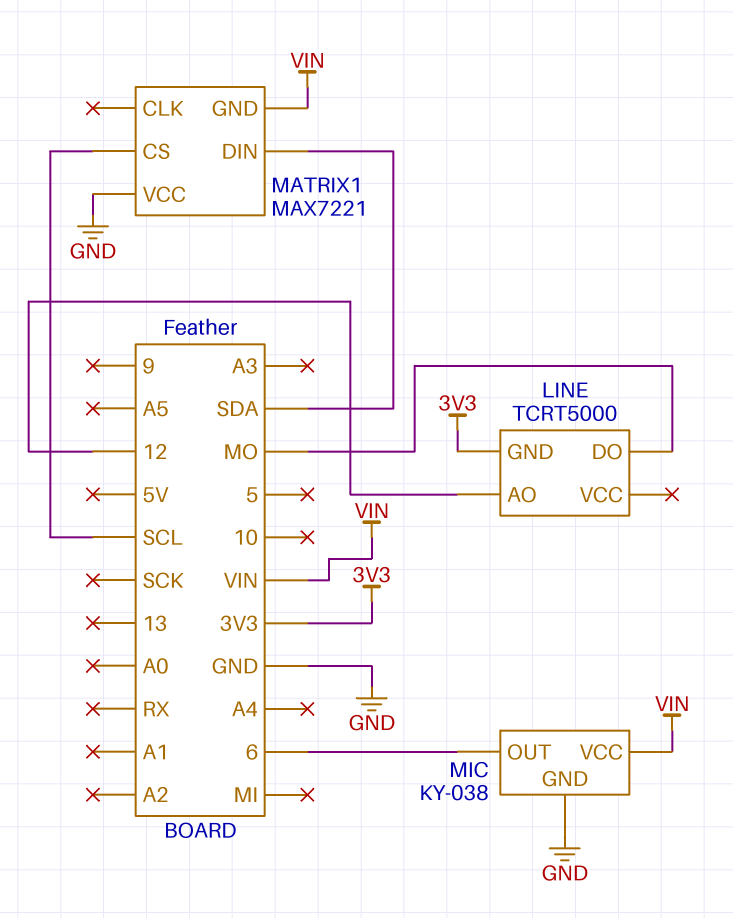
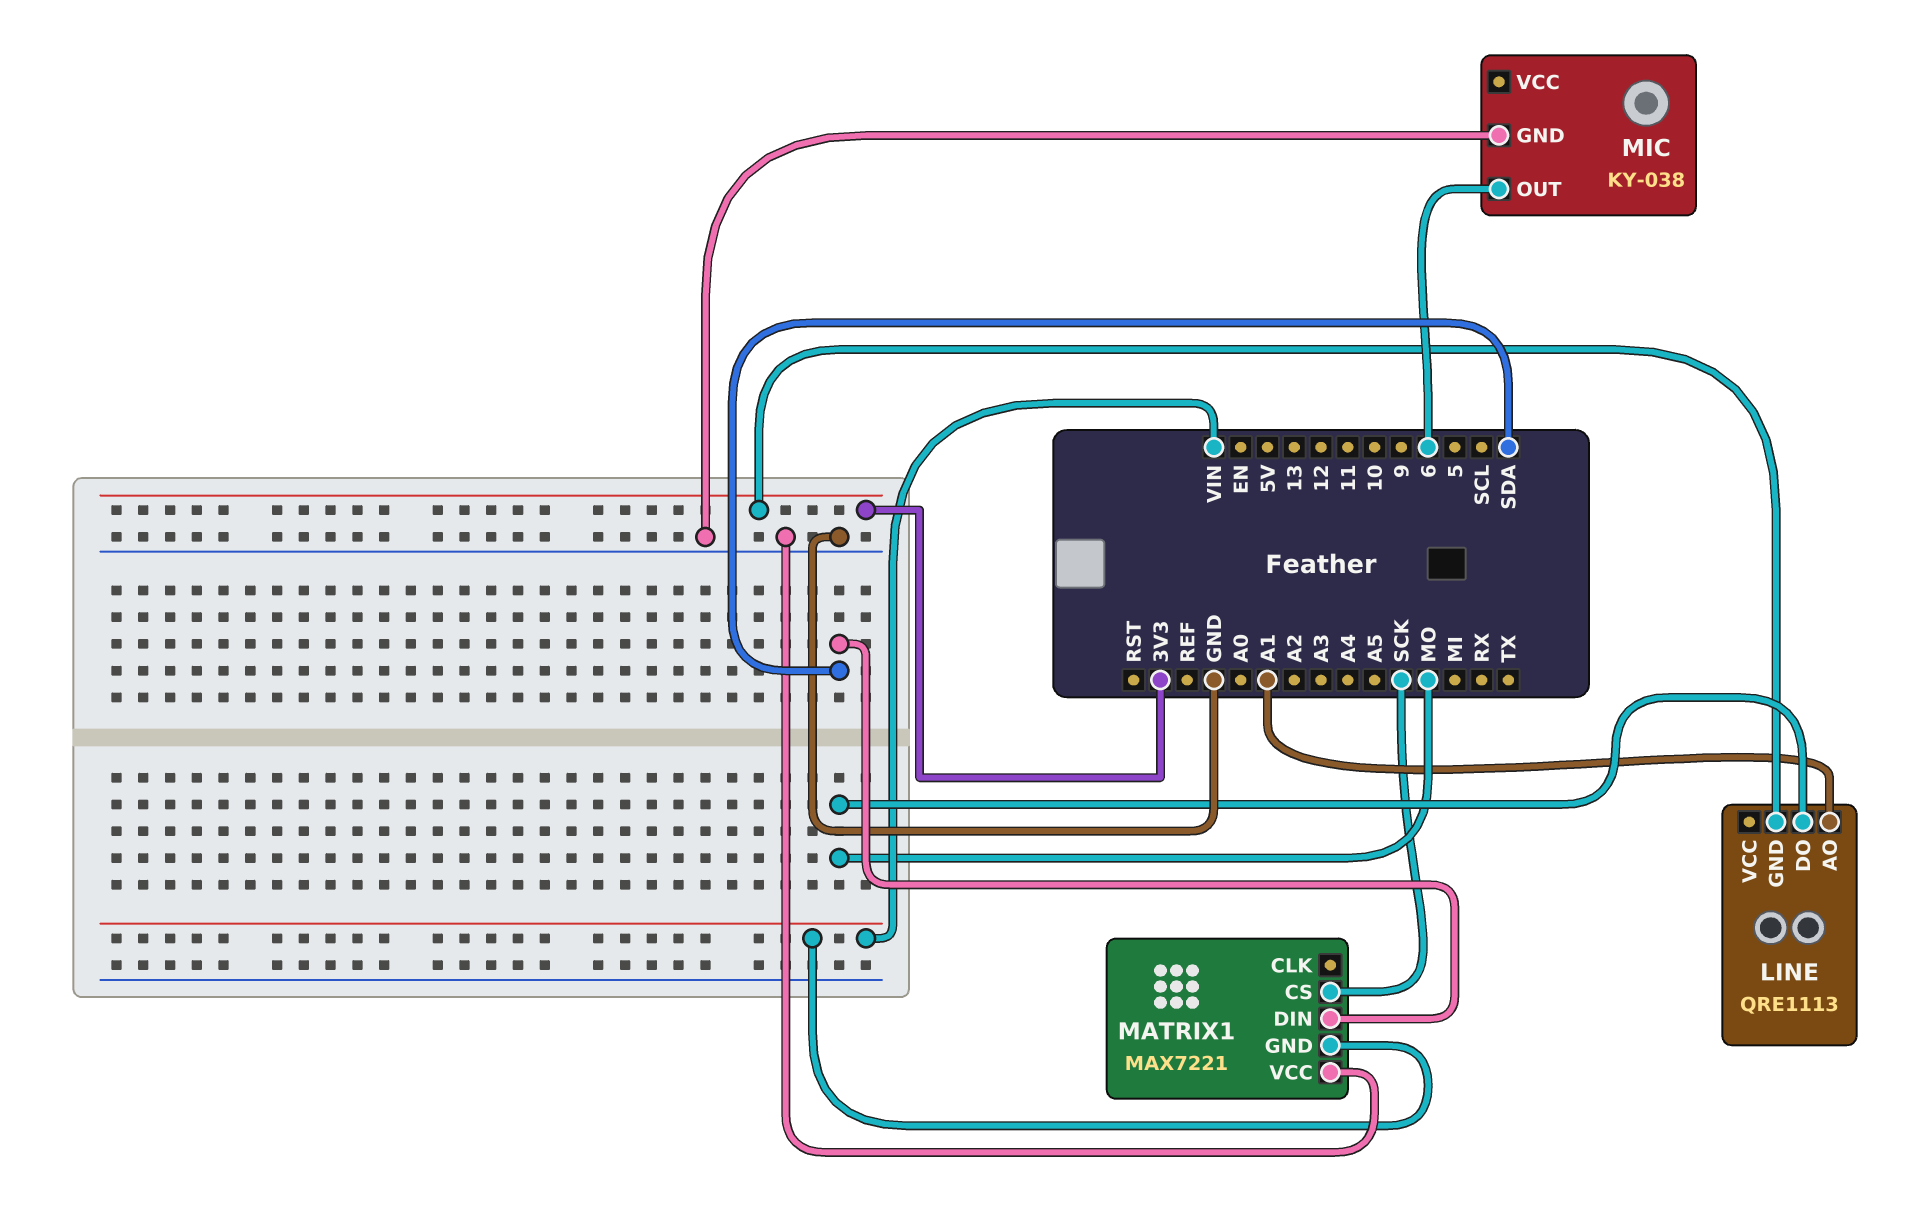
LINE: TCRT5000 -> QRE1113
LINE pin AO: 12 -> A1
MATRIX1 pin CS: SCL -> SCK
MIC pin VCC: VIN -> none

